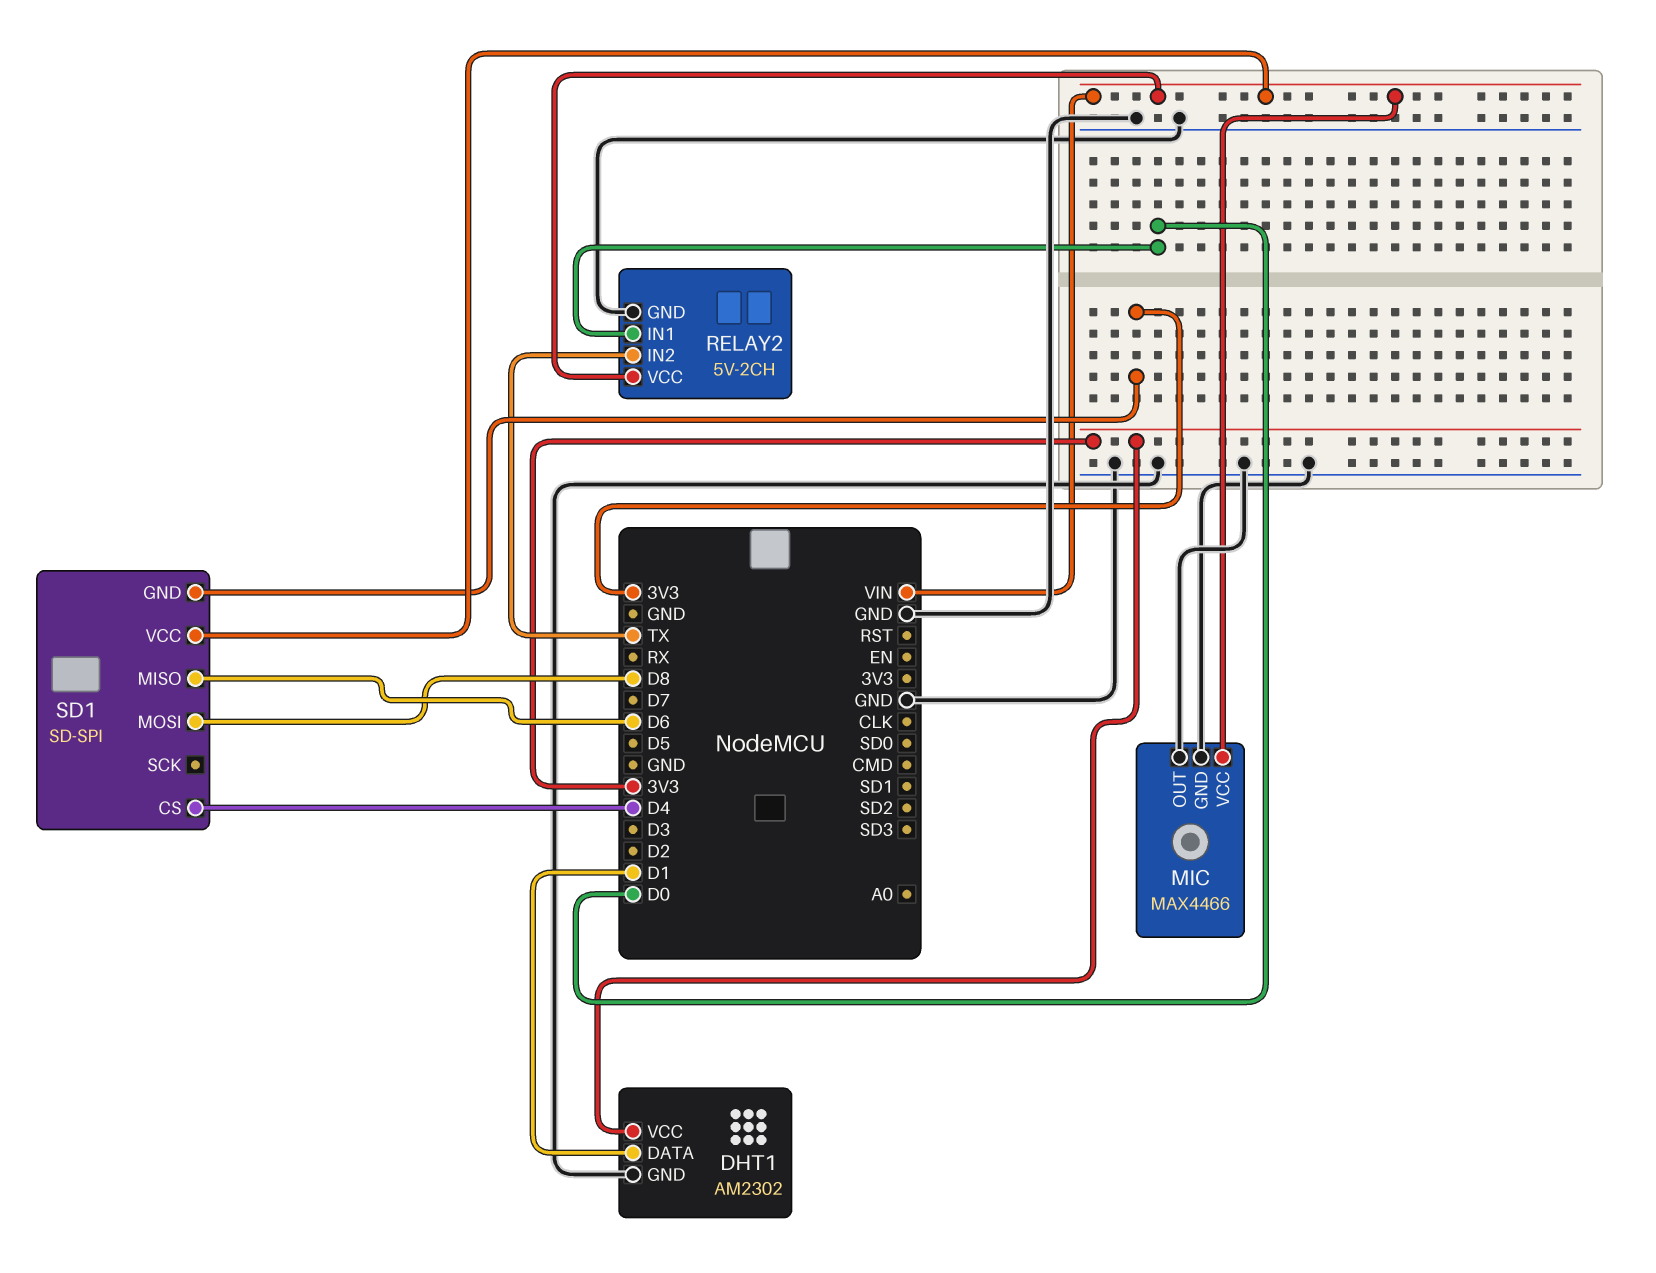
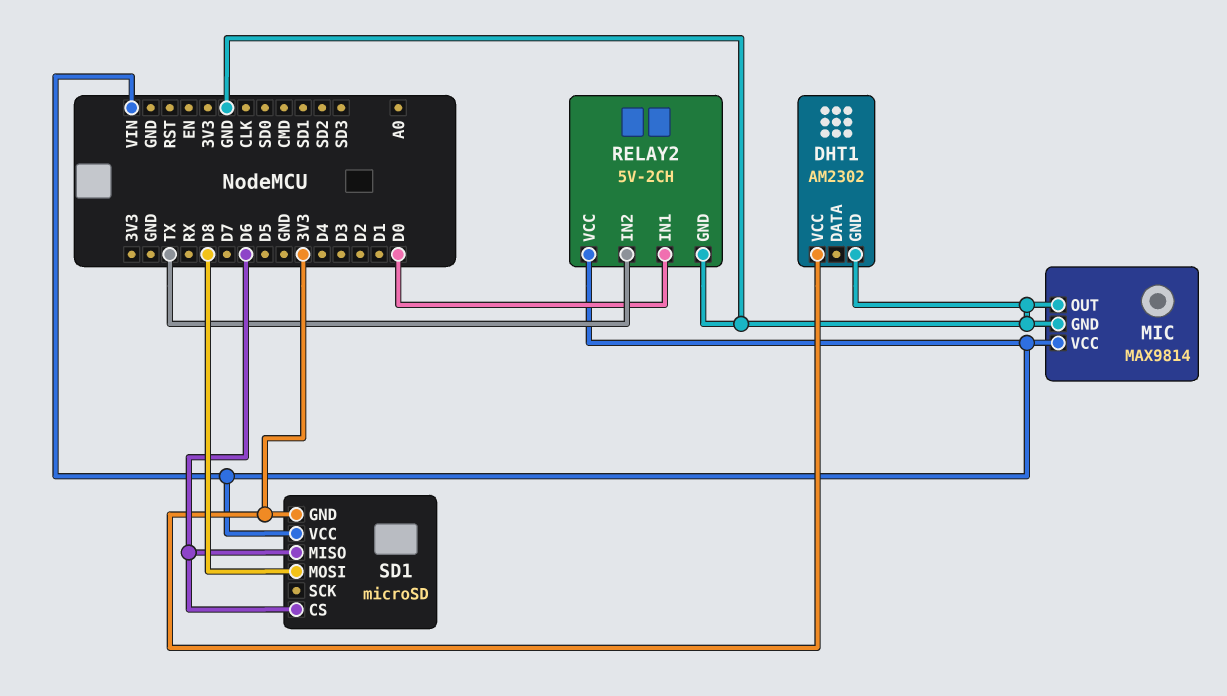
DHT1 pin DATA: D1 -> none
MIC: MAX4466 -> MAX9814
SD1: SD-SPI -> microSD
SD1 pin CS: D4 -> D6

